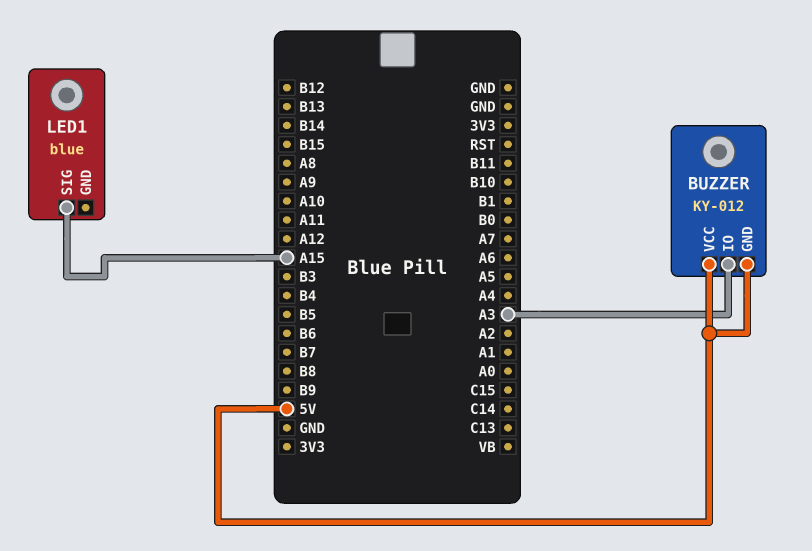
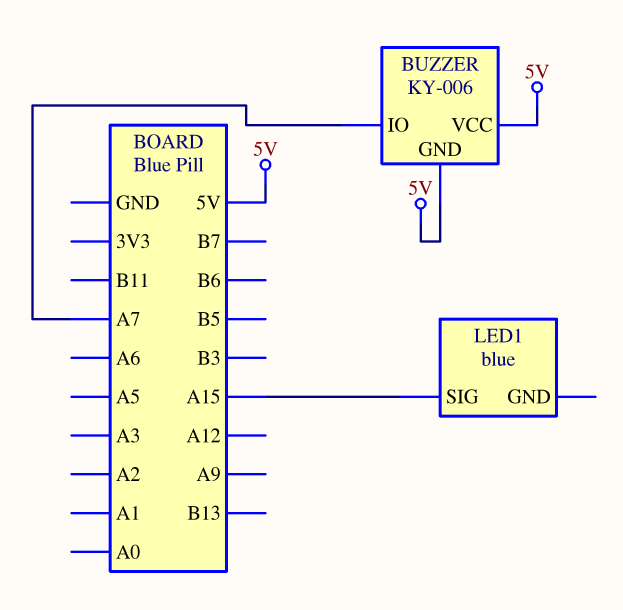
BUZZER: KY-012 -> KY-006
BUZZER pin IO: A3 -> A7

